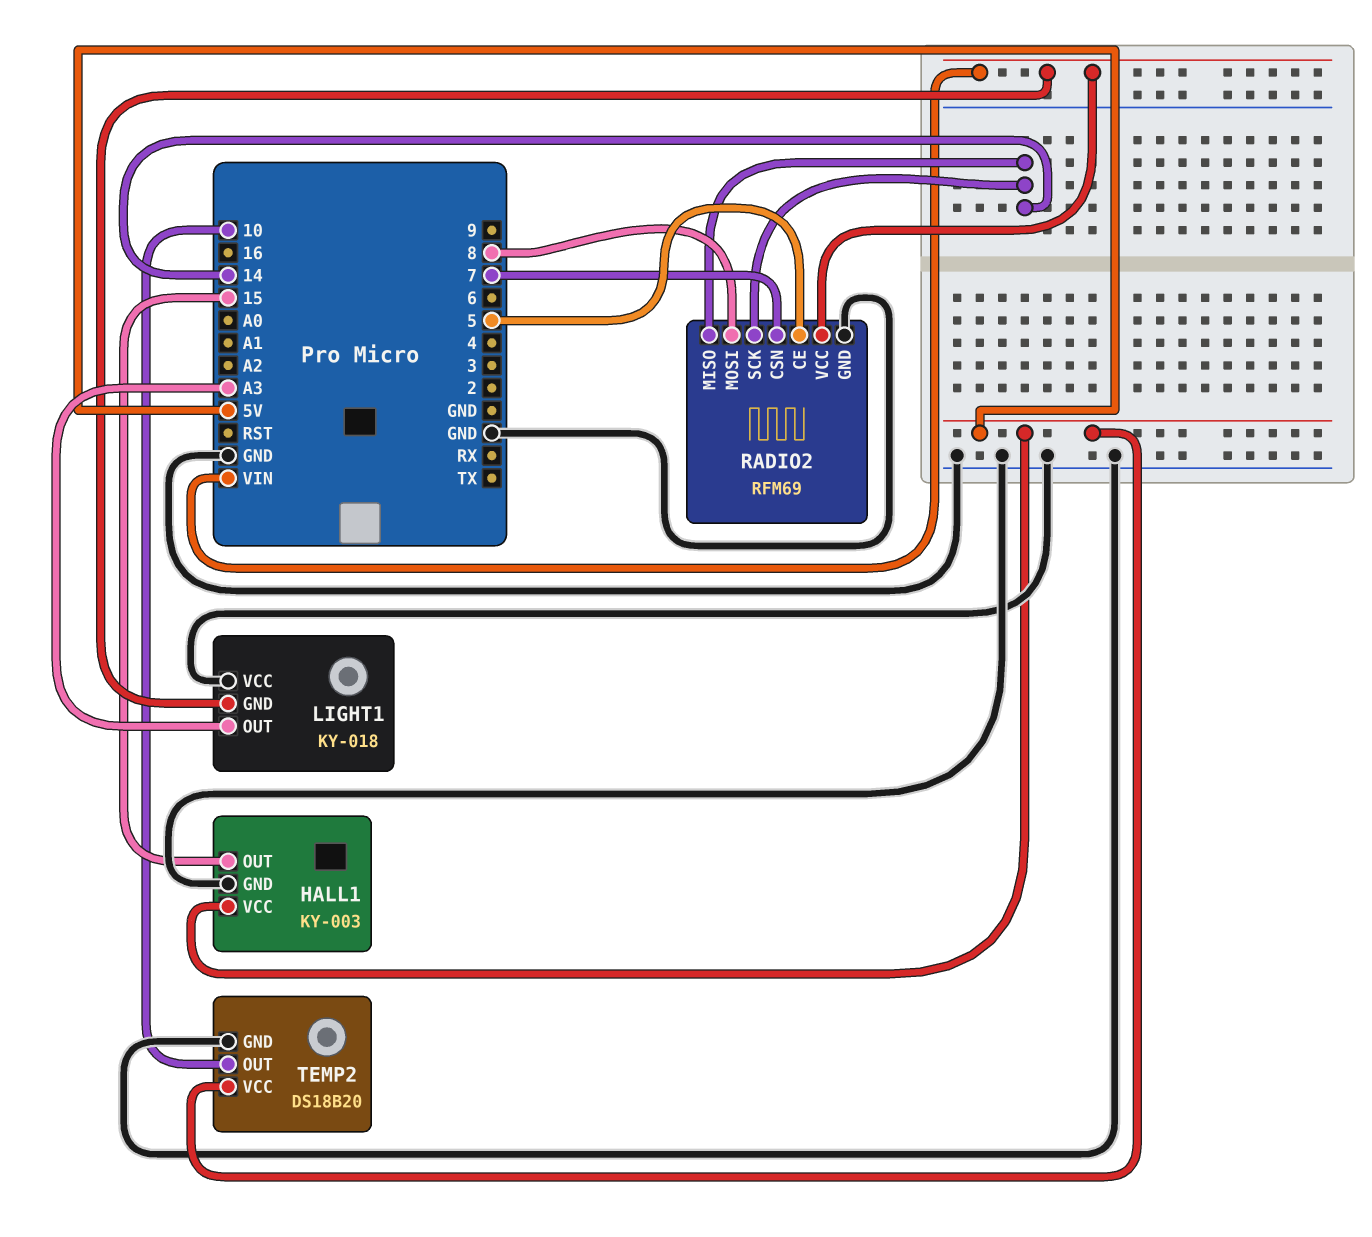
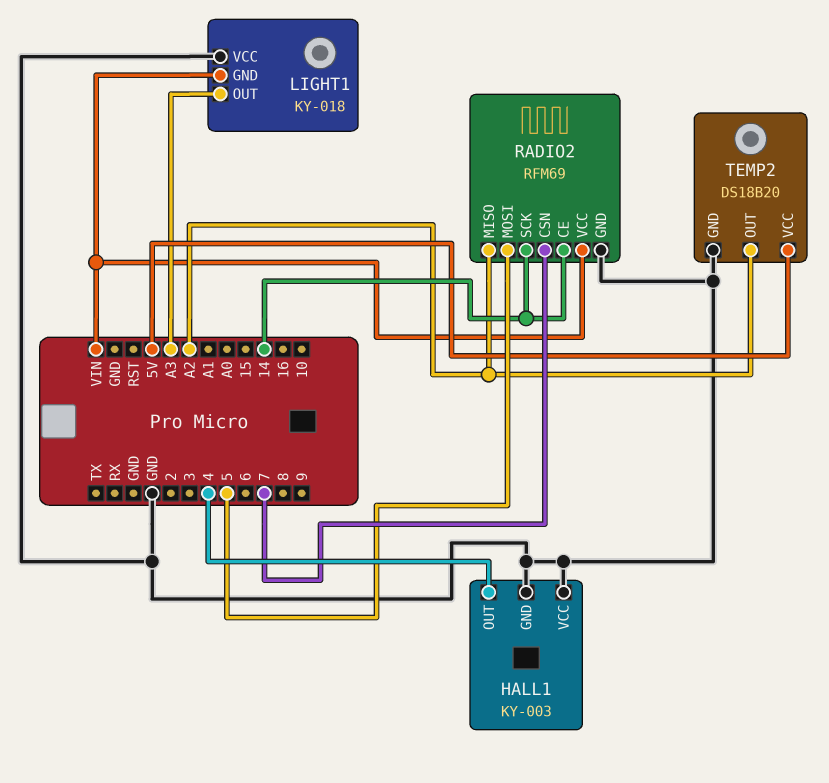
HALL1 pin OUT: 15 -> 4
HALL1 pin VCC: 5V -> GND
RADIO2 pin CE: 5 -> 14
RADIO2 pin MISO: 14 -> A2
RADIO2 pin MOSI: 8 -> 5
TEMP2 pin OUT: 10 -> A2

